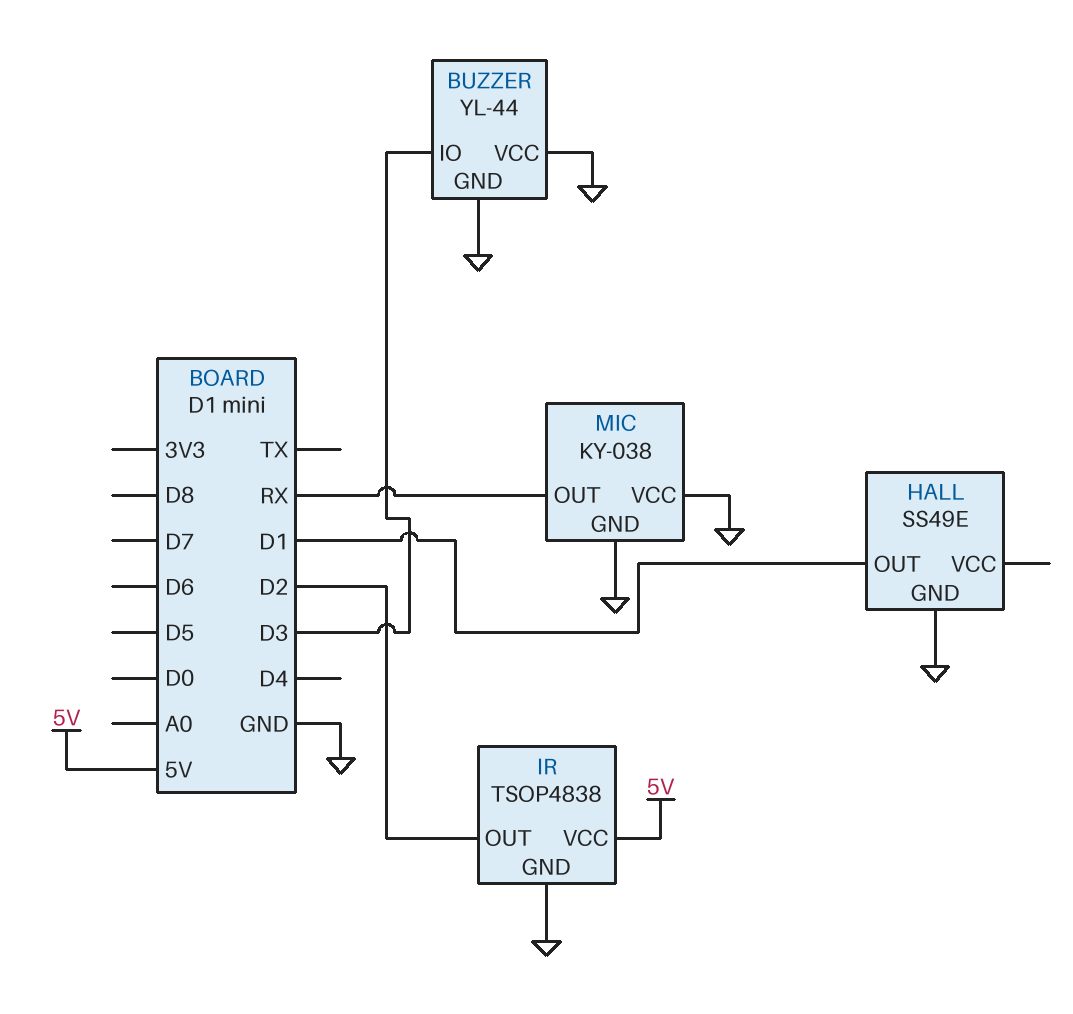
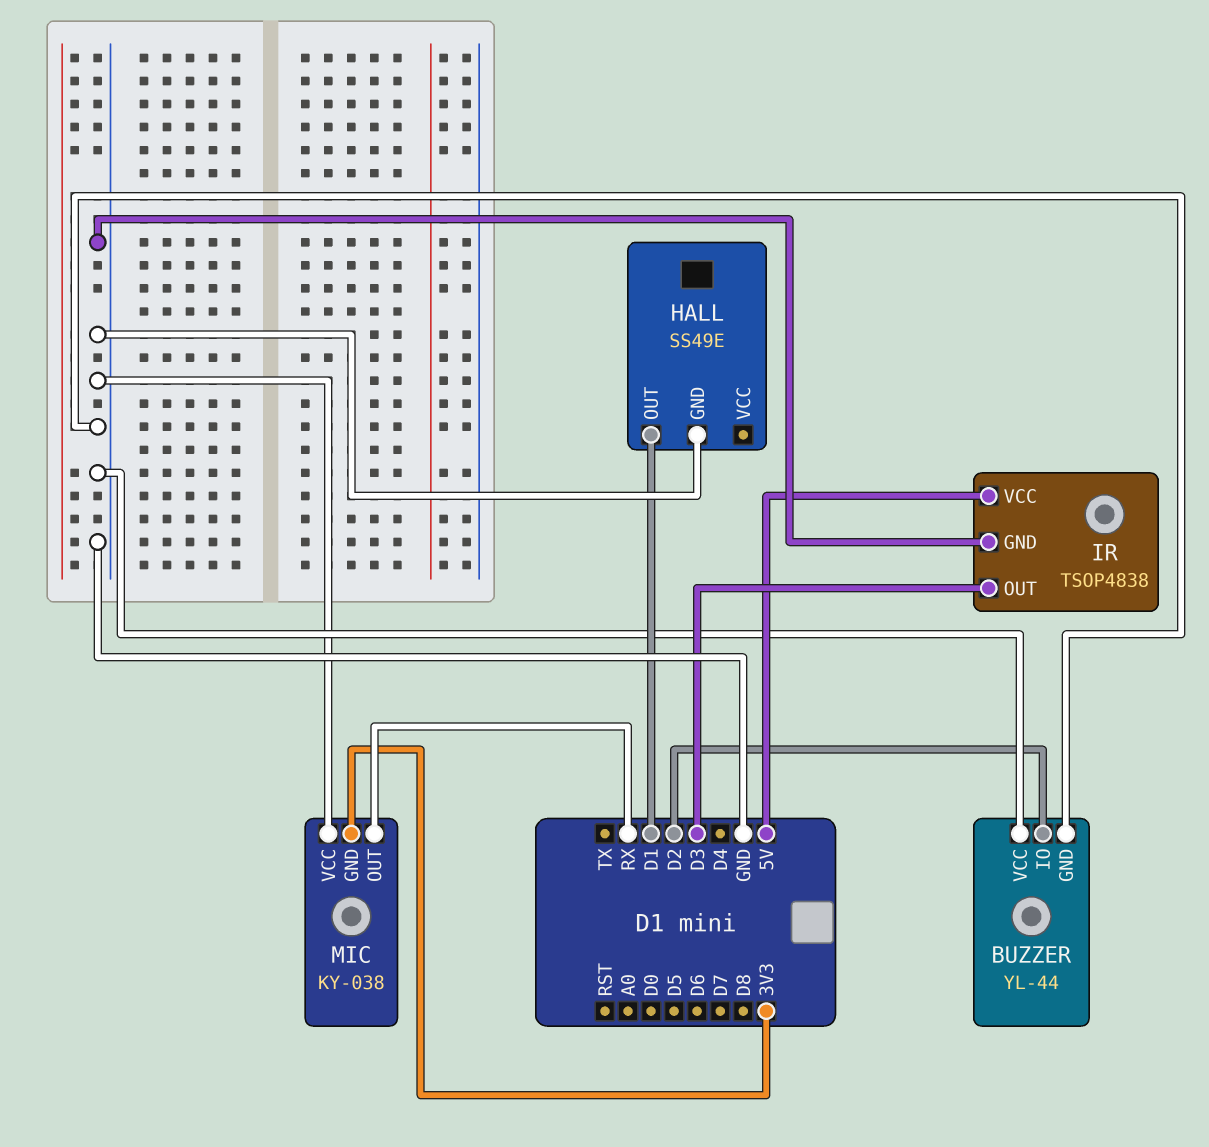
BUZZER pin IO: D3 -> D2
IR pin OUT: D2 -> D3
MIC pin GND: GND -> 3V3

